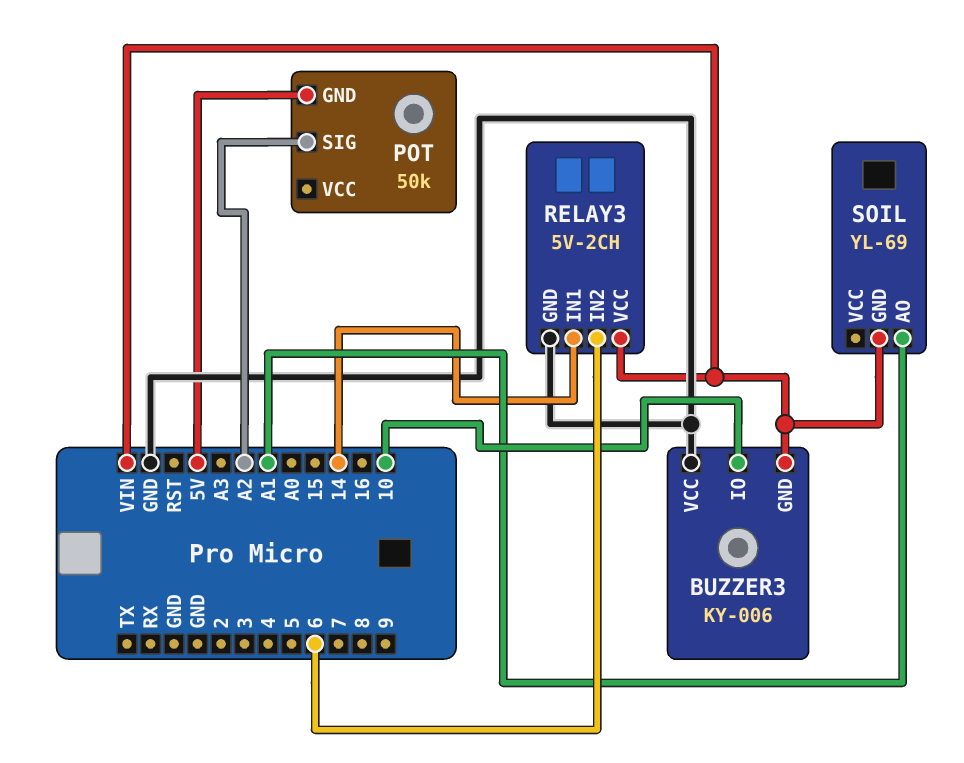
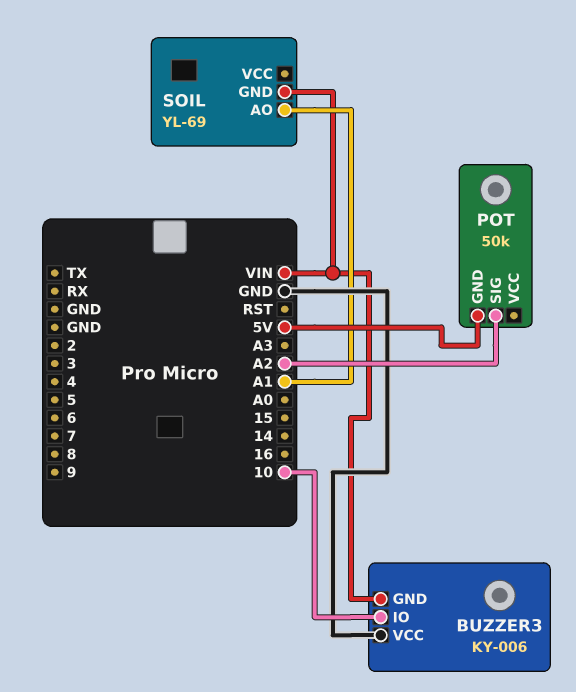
RELAY3: 5V-2CH -> none
RELAY3 pin GND: GND -> none
RELAY3 pin IN1: 14 -> none
RELAY3 pin IN2: 6 -> none
RELAY3 pin VCC: VIN -> none

